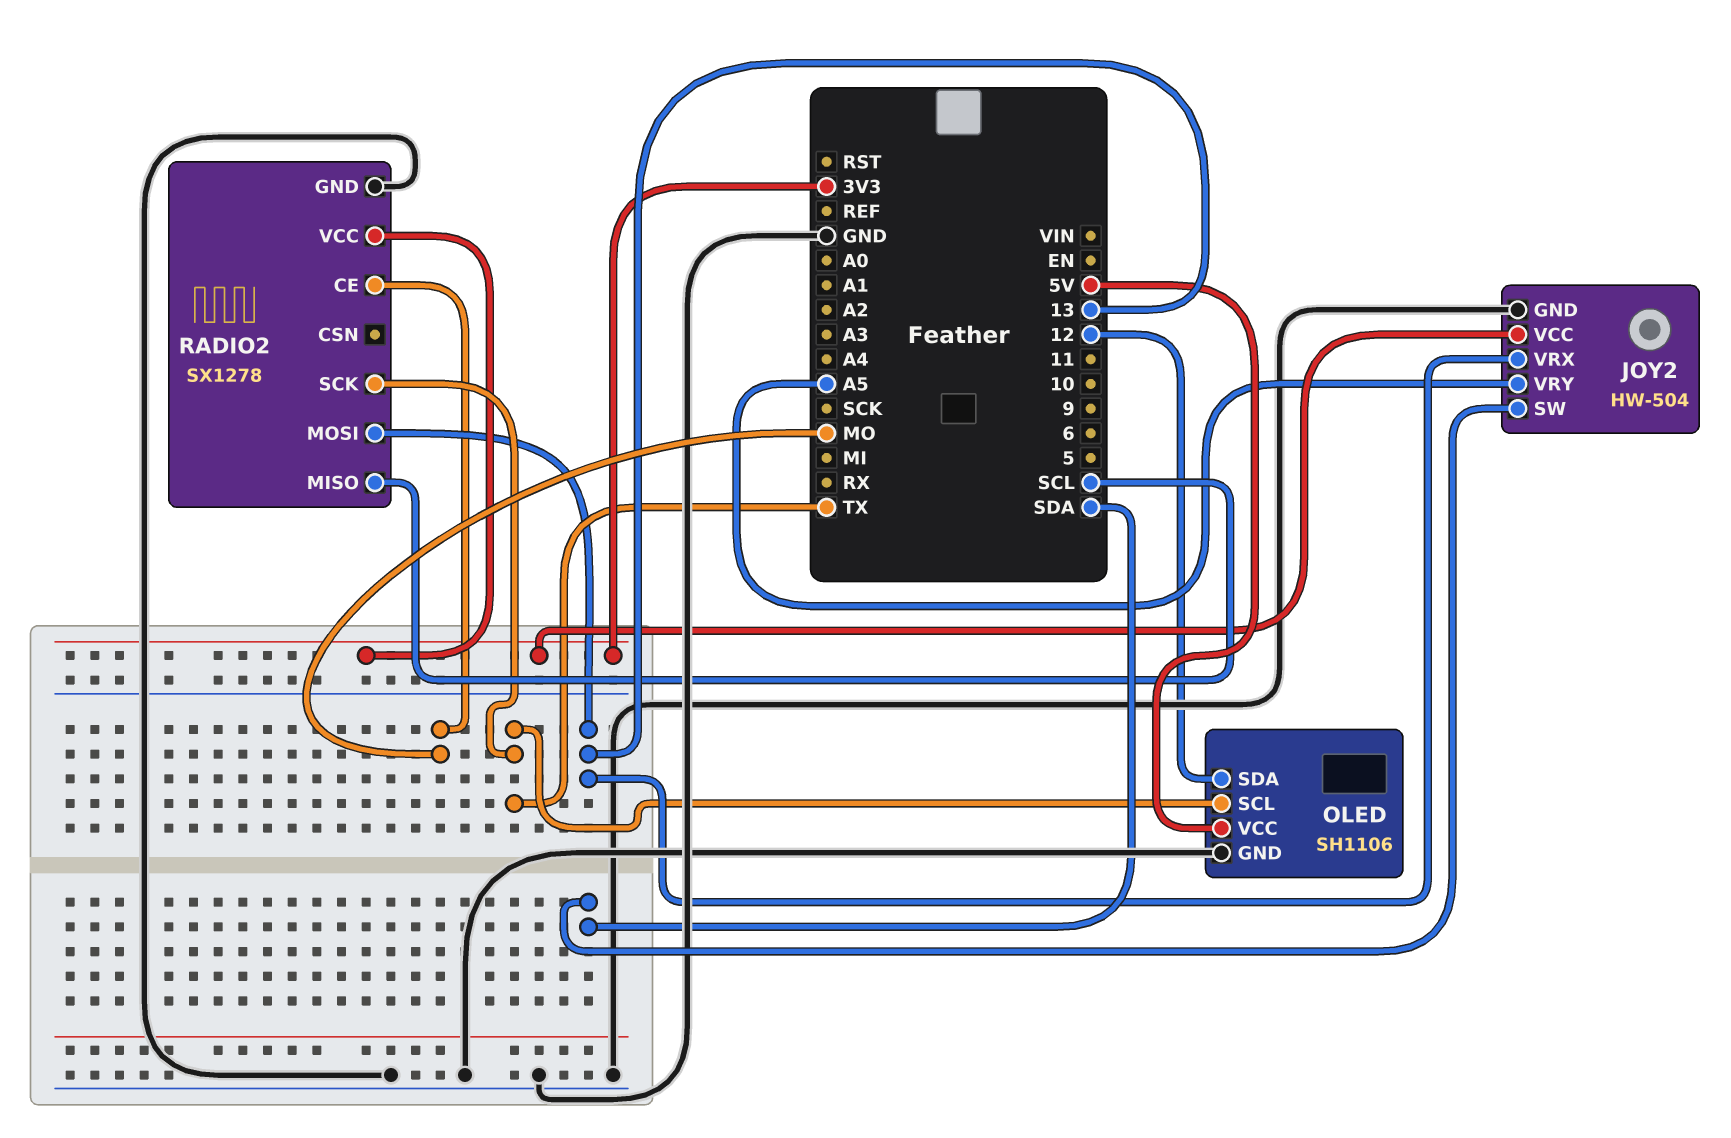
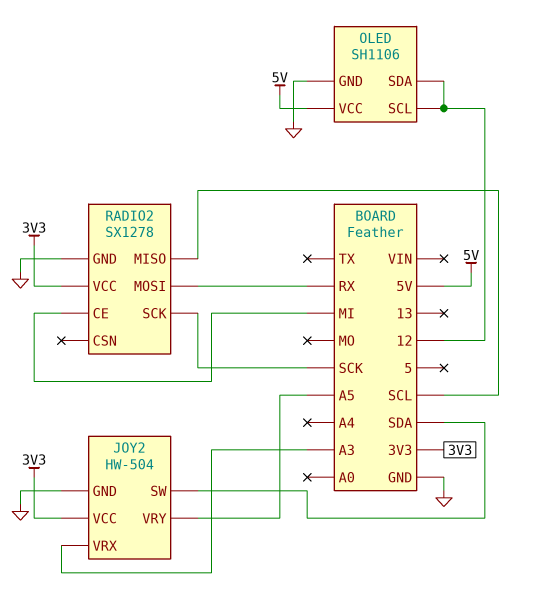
JOY2 pin VRX: 13 -> A3
OLED pin SCL: TX -> 12
RADIO2 pin CE: MO -> MI
RADIO2 pin MOSI: 13 -> RX
RADIO2 pin SCK: TX -> SCK

